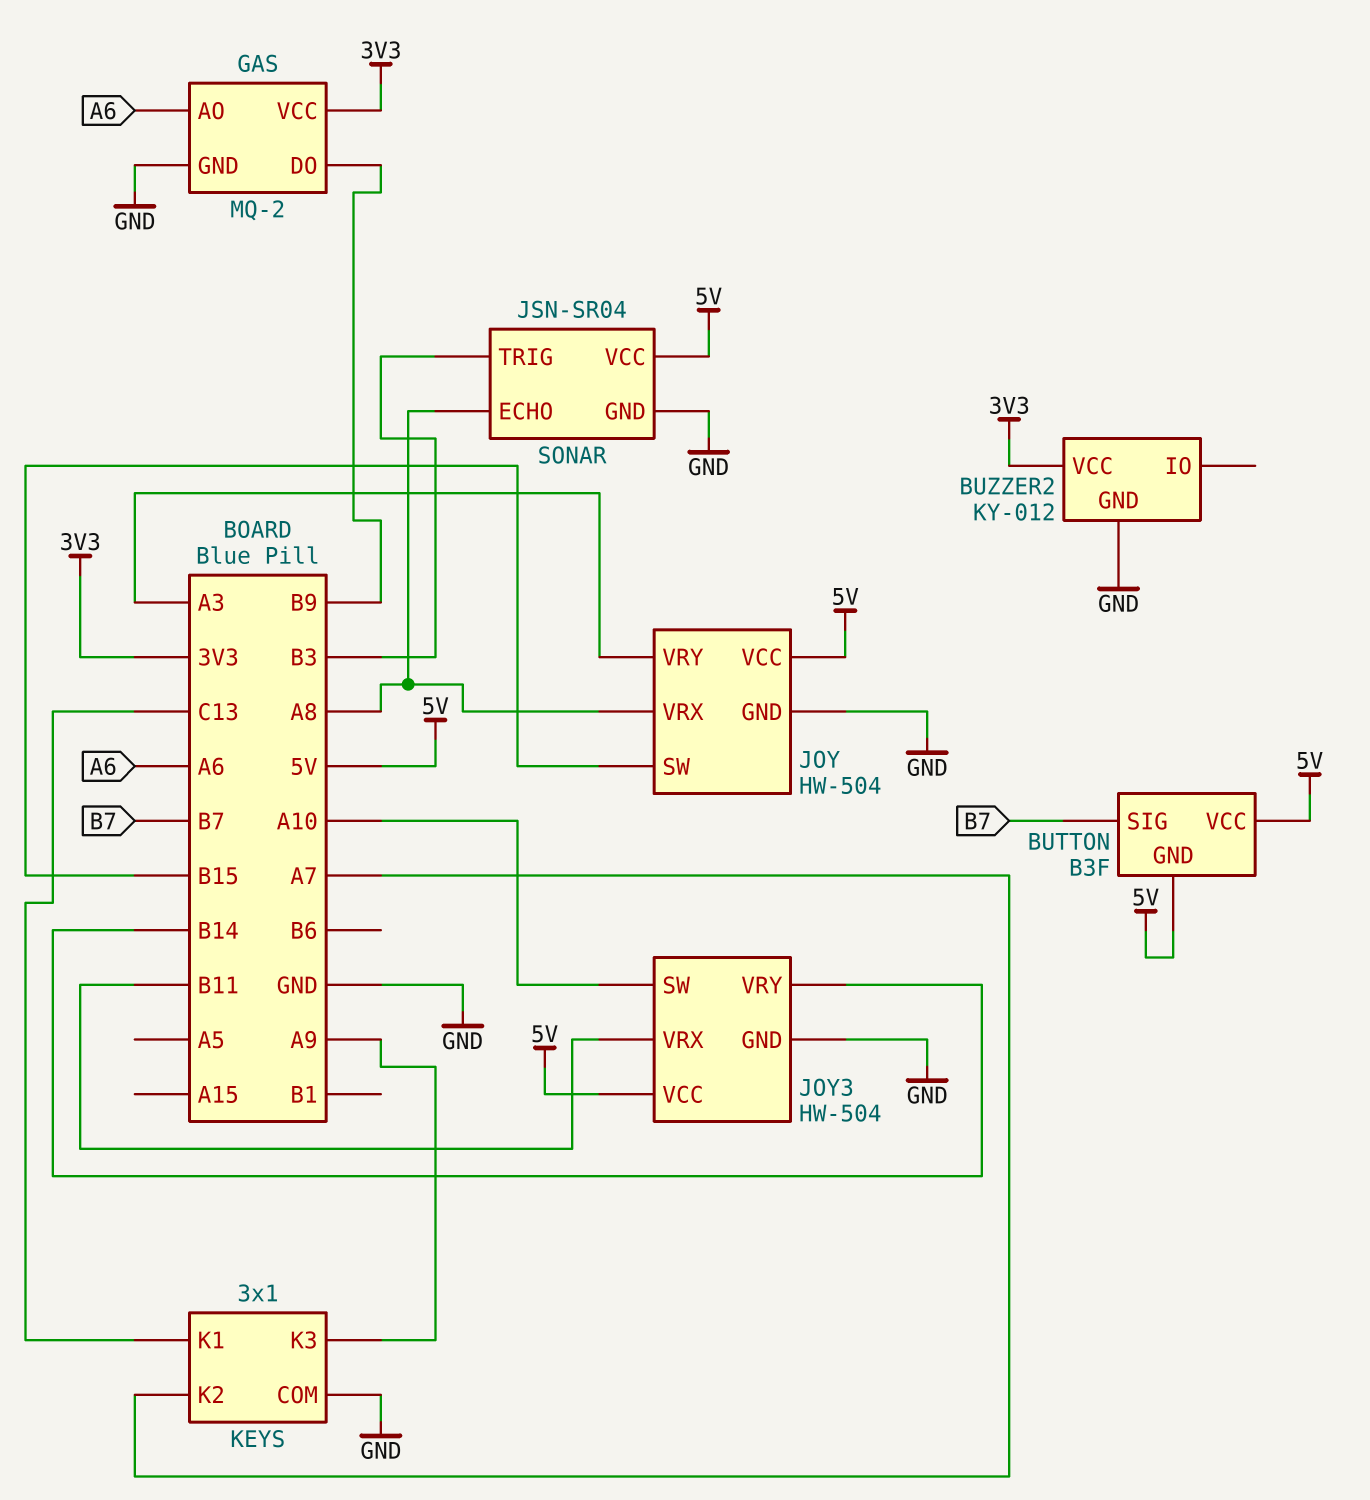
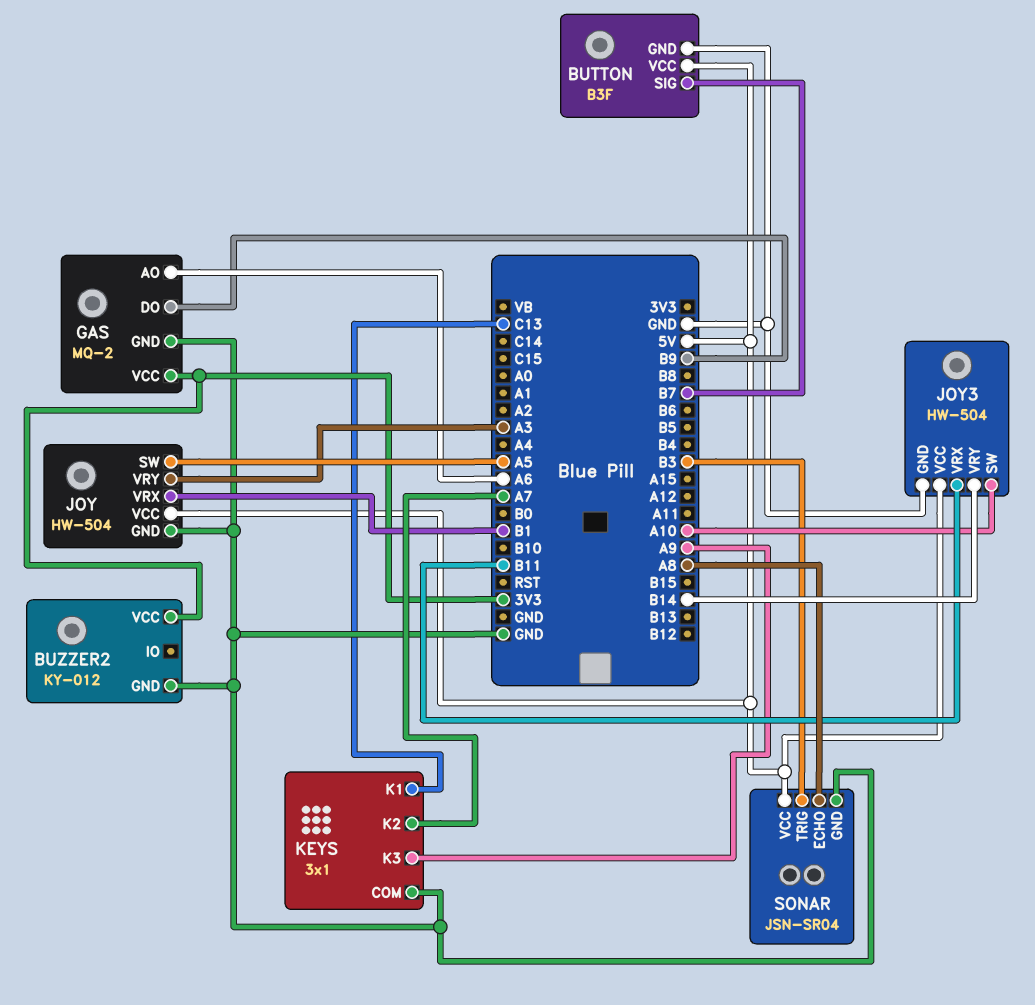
BUTTON pin GND: 5V -> GND
JOY pin SW: B15 -> A5
JOY pin VRX: A8 -> B1

